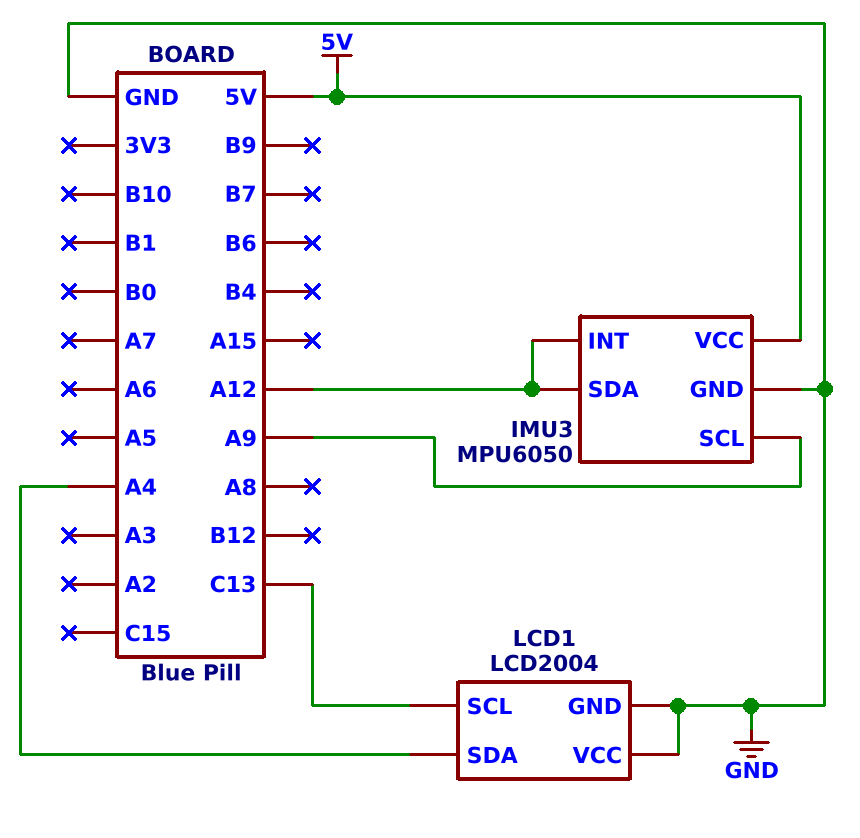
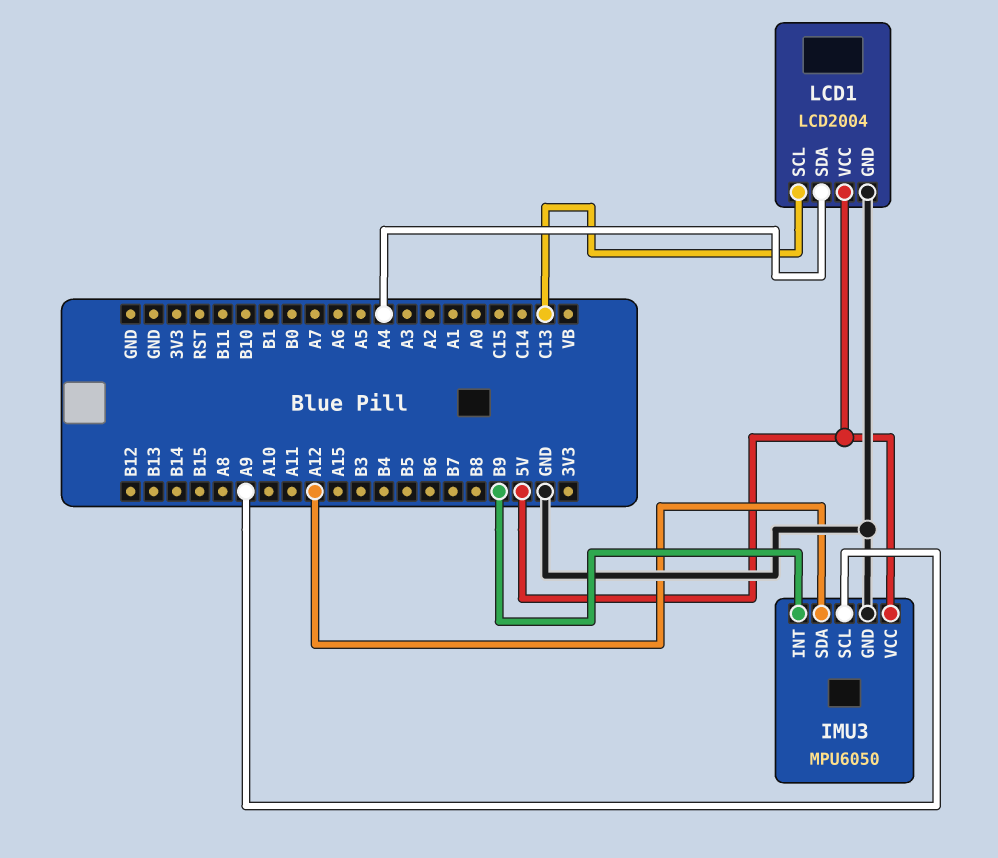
IMU3 pin INT: A12 -> B9
LCD1 pin VCC: GND -> 5V

